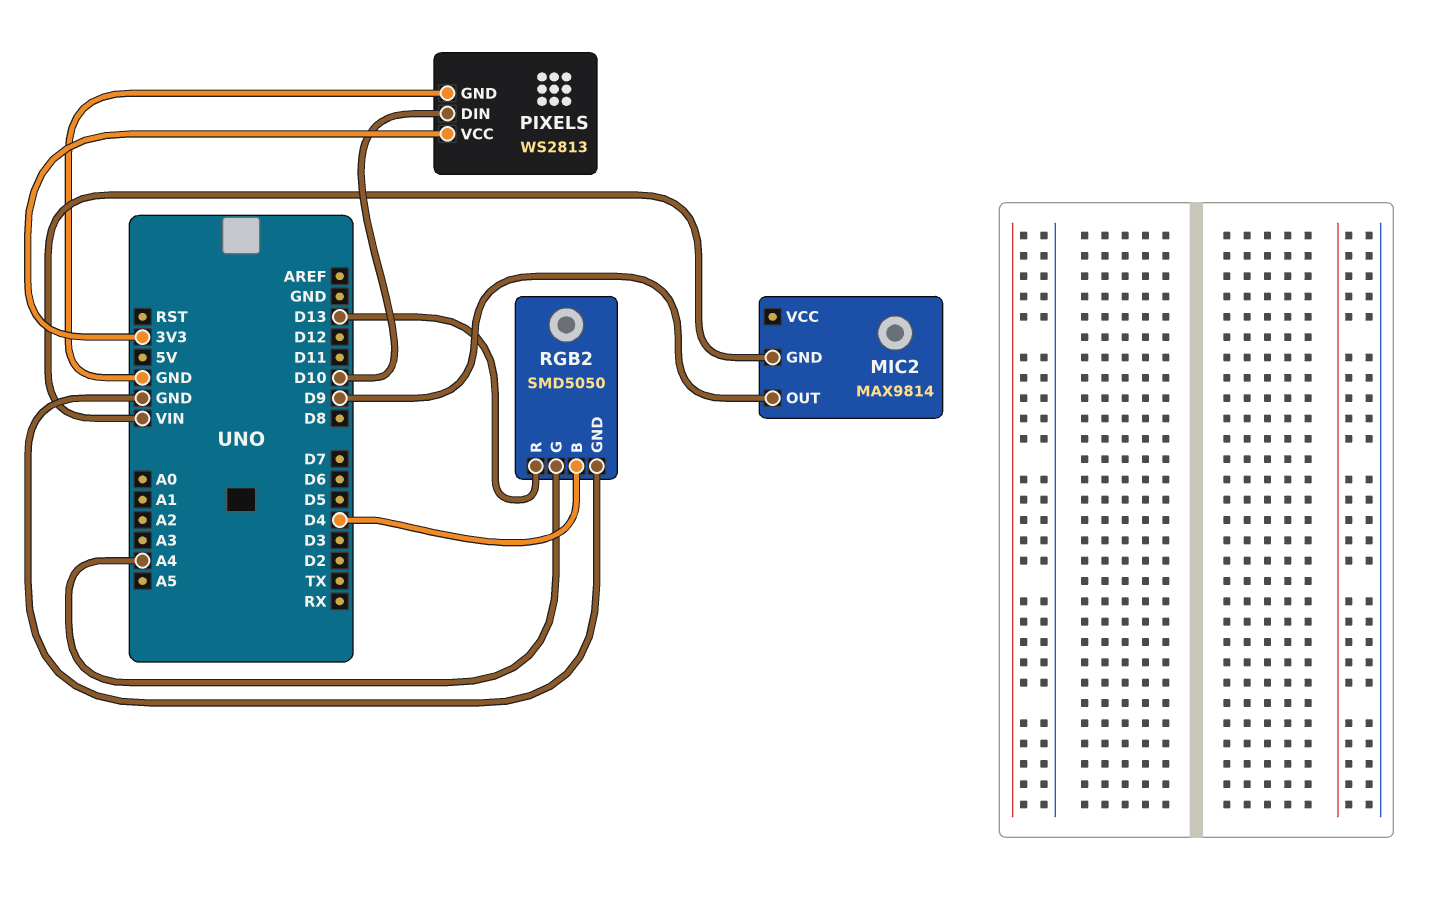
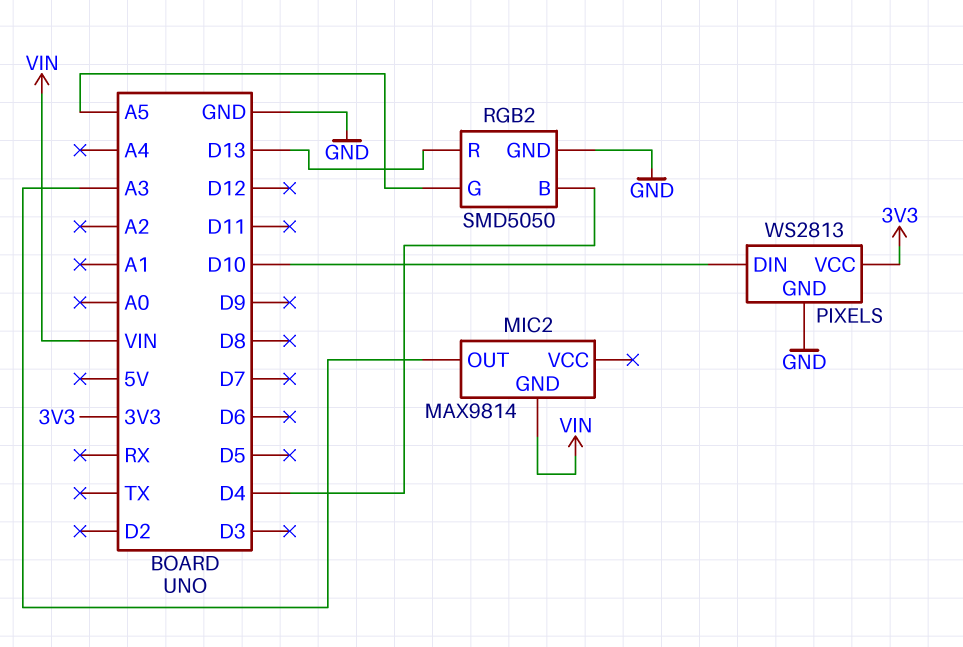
MIC2 pin OUT: D9 -> A3
RGB2 pin G: A4 -> A5

